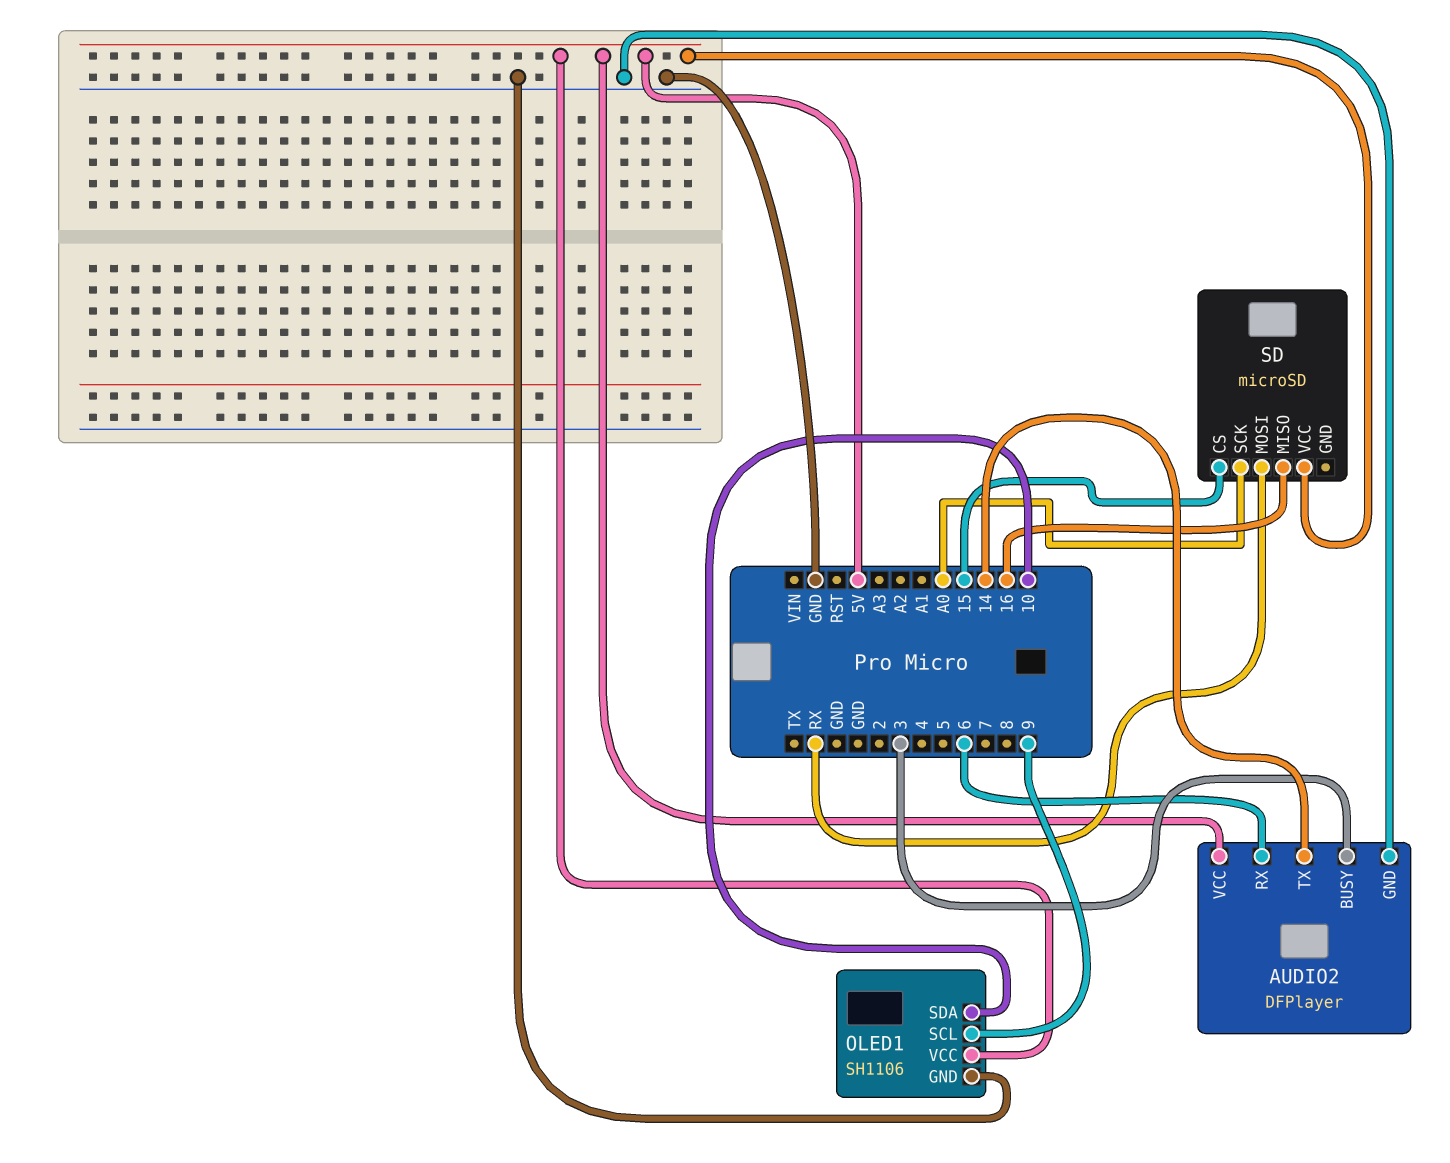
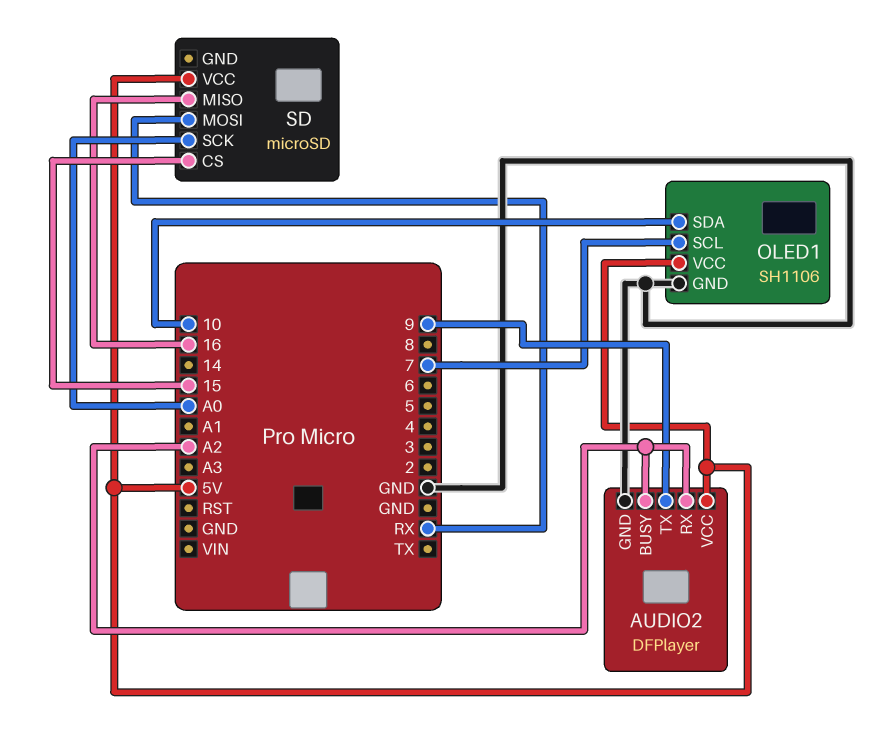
AUDIO2 pin BUSY: 3 -> A2
AUDIO2 pin RX: 6 -> A2
AUDIO2 pin TX: 14 -> 9
OLED1 pin SCL: 9 -> 7

